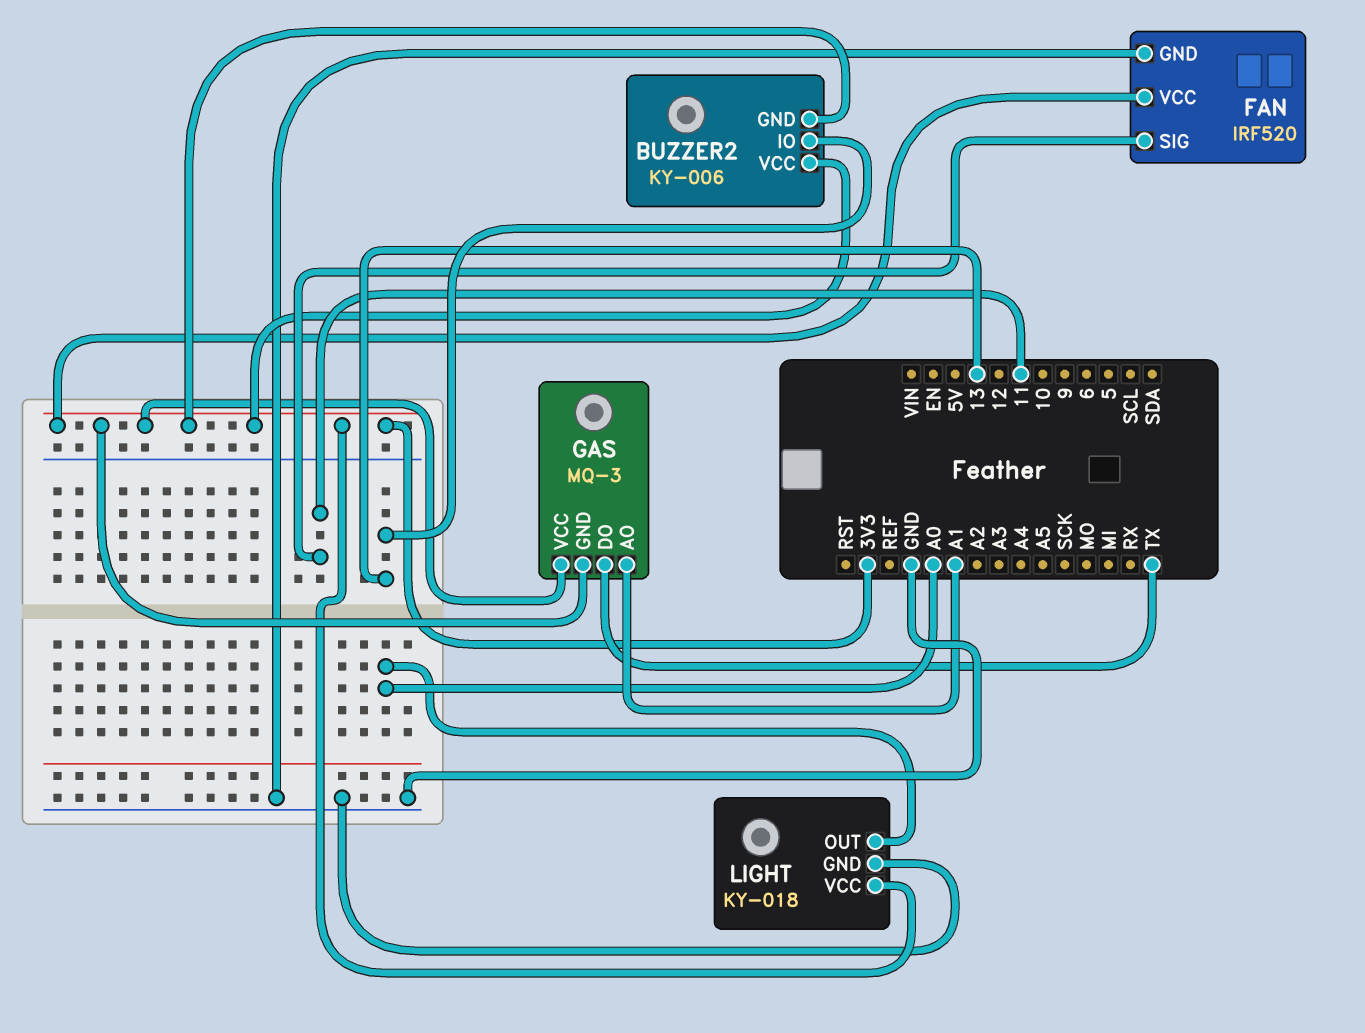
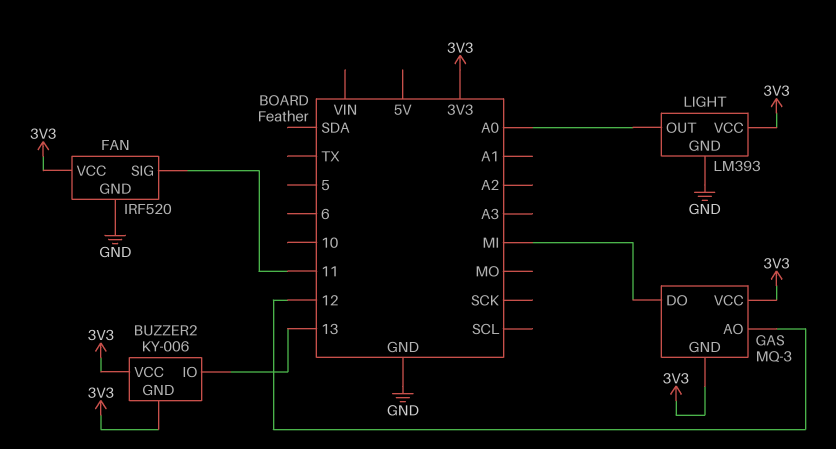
GAS pin AO: A1 -> 12
GAS pin DO: TX -> MI
LIGHT: KY-018 -> LM393

